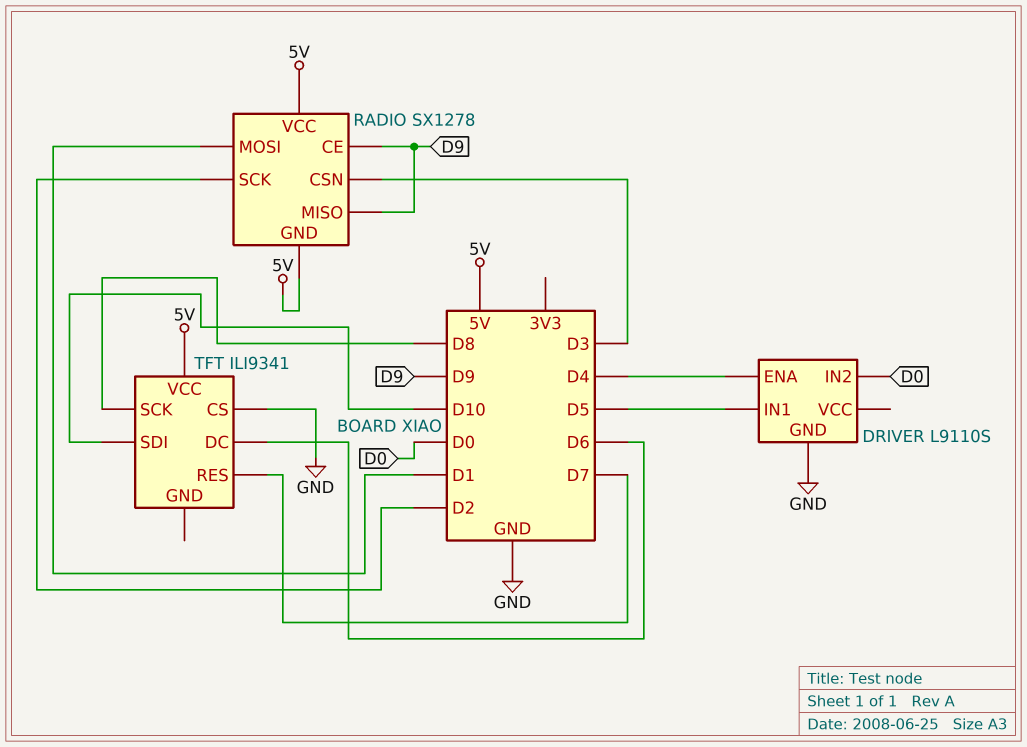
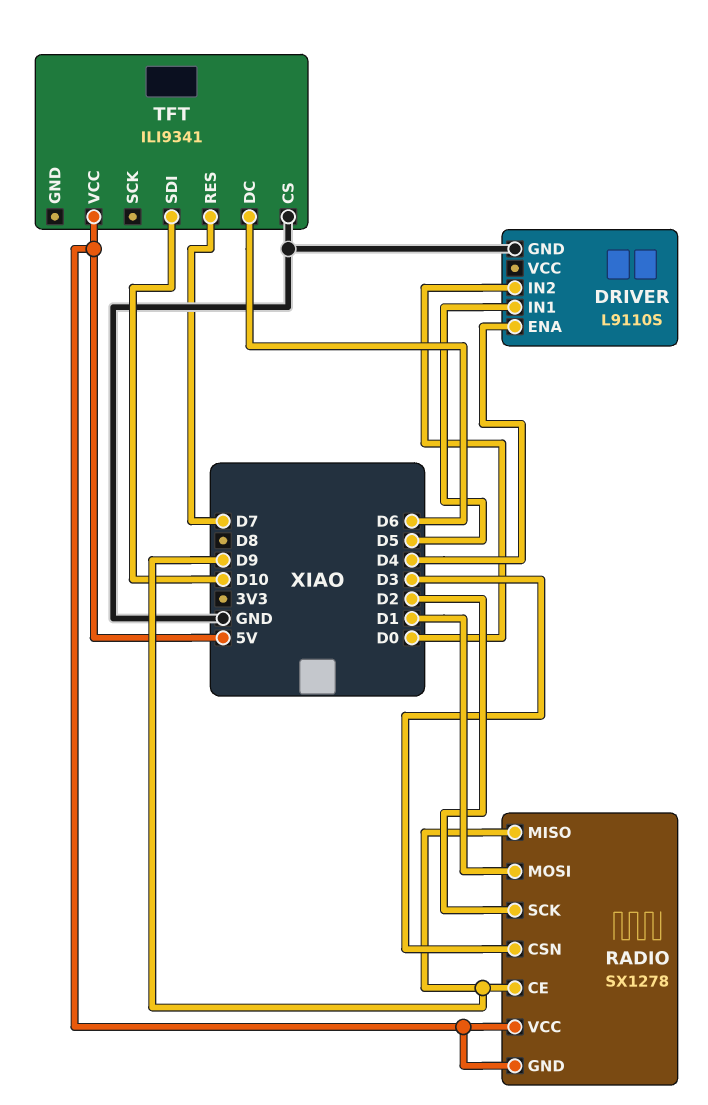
TFT pin SCK: D8 -> none

